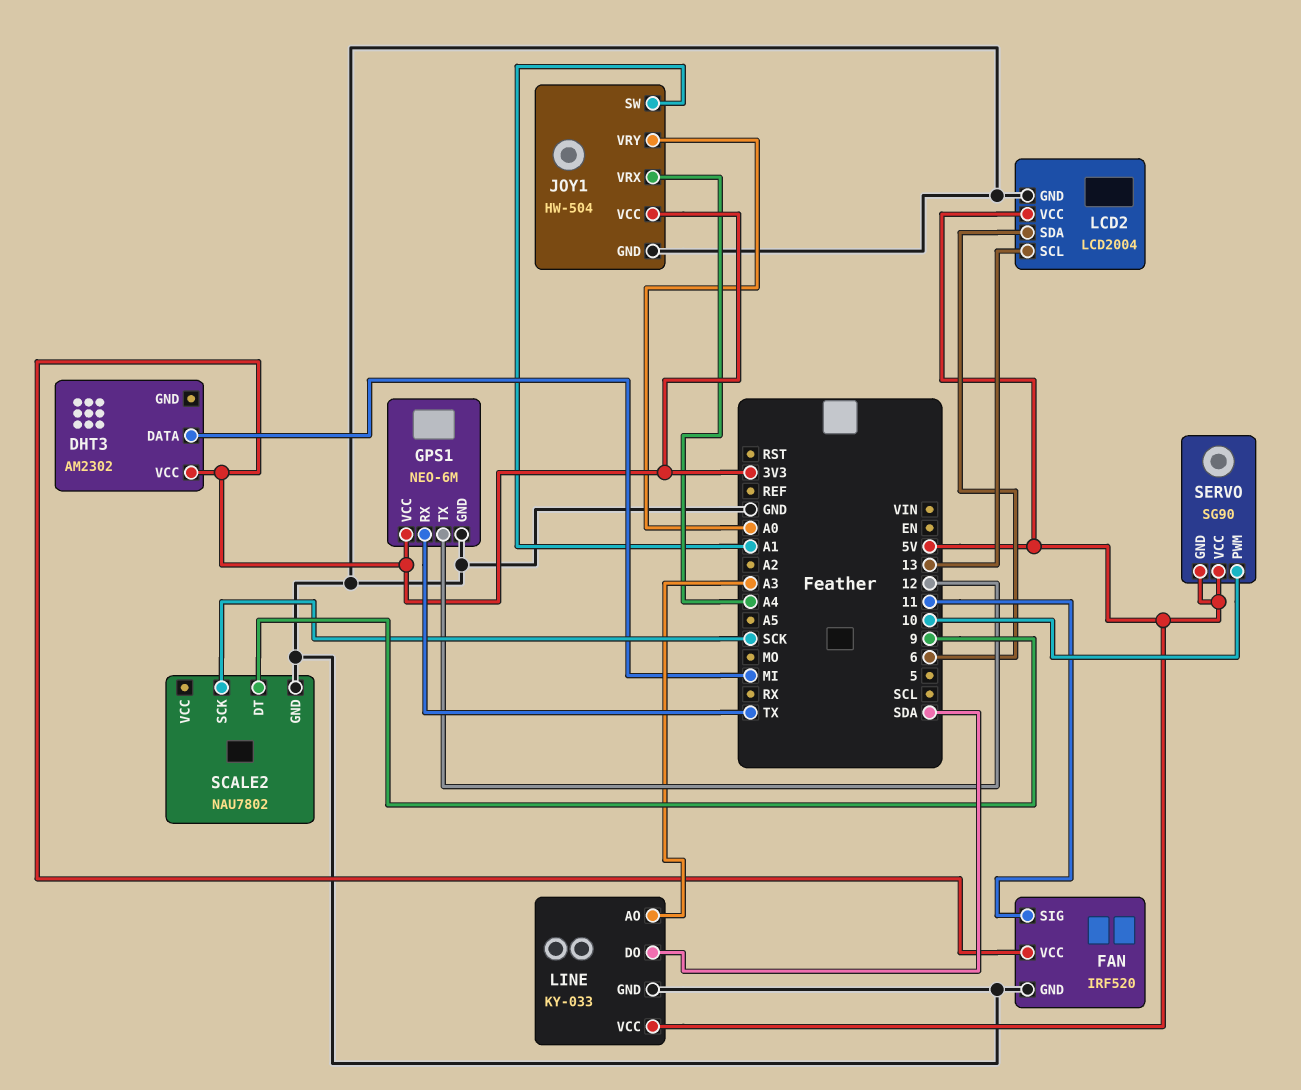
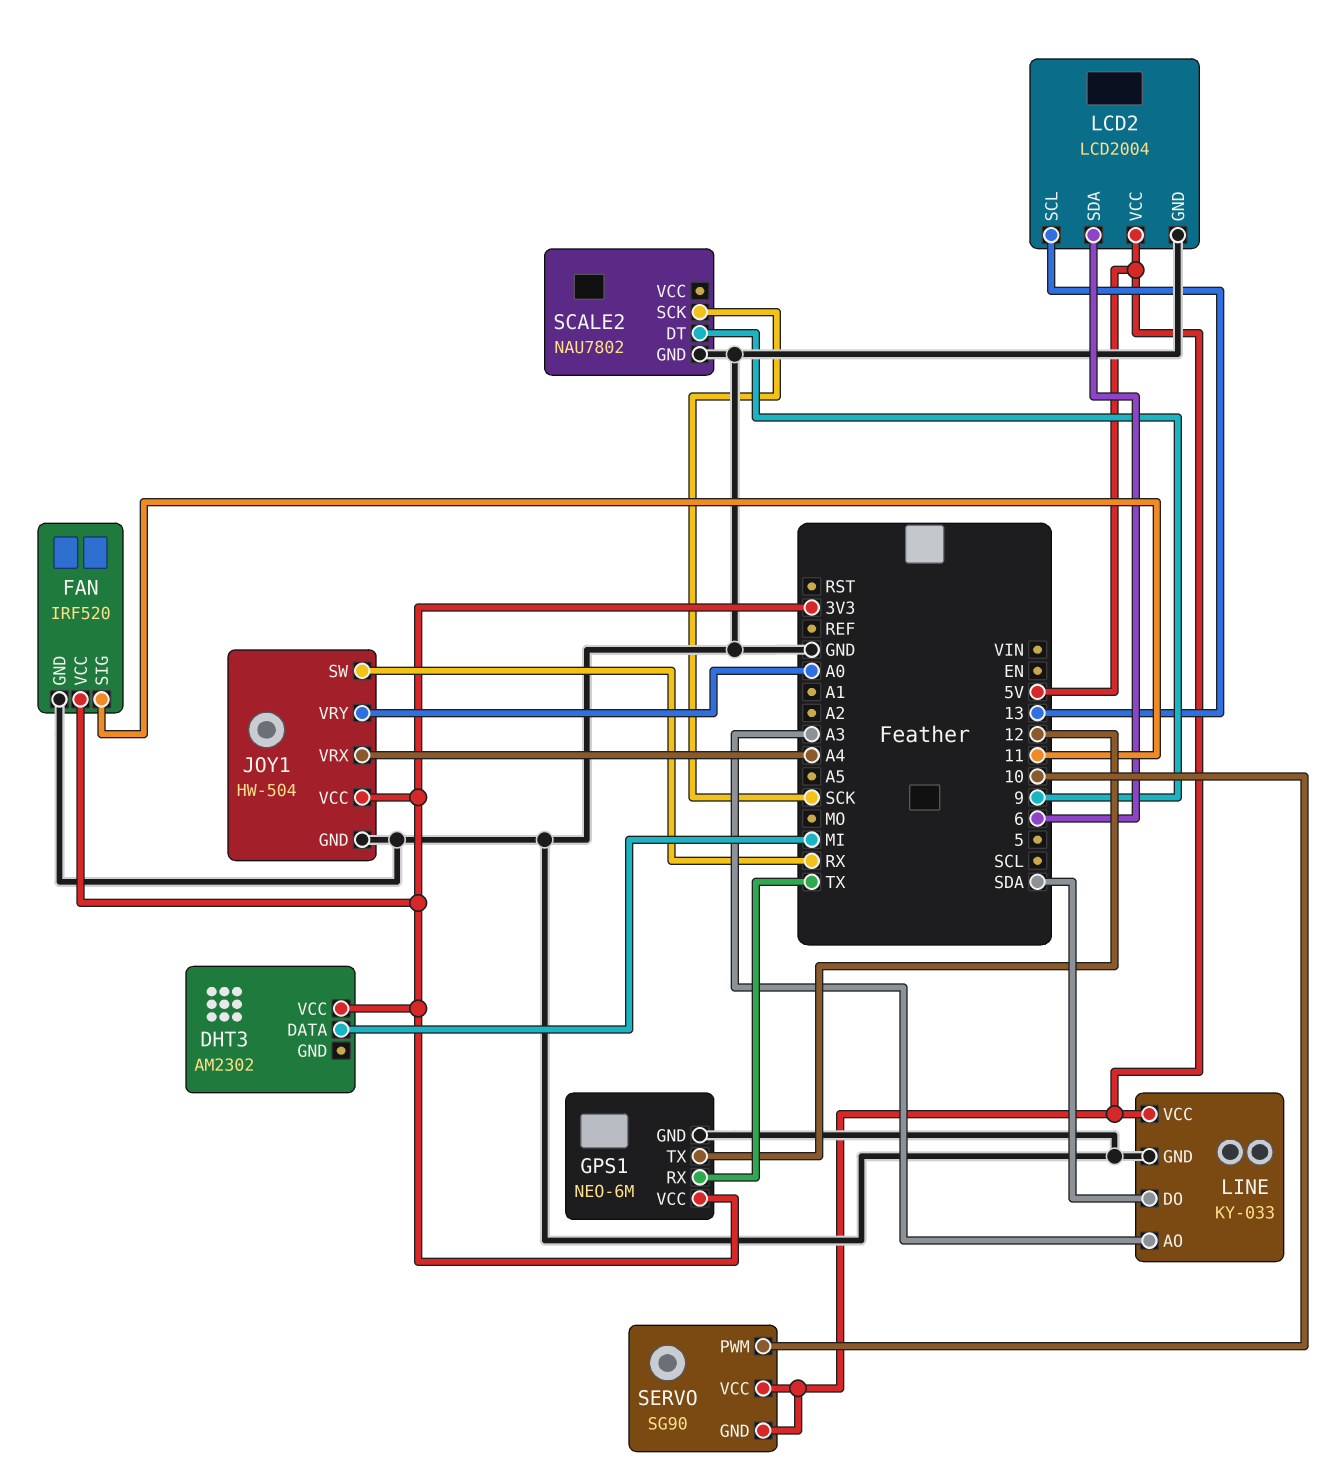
JOY1 pin SW: A1 -> RX

